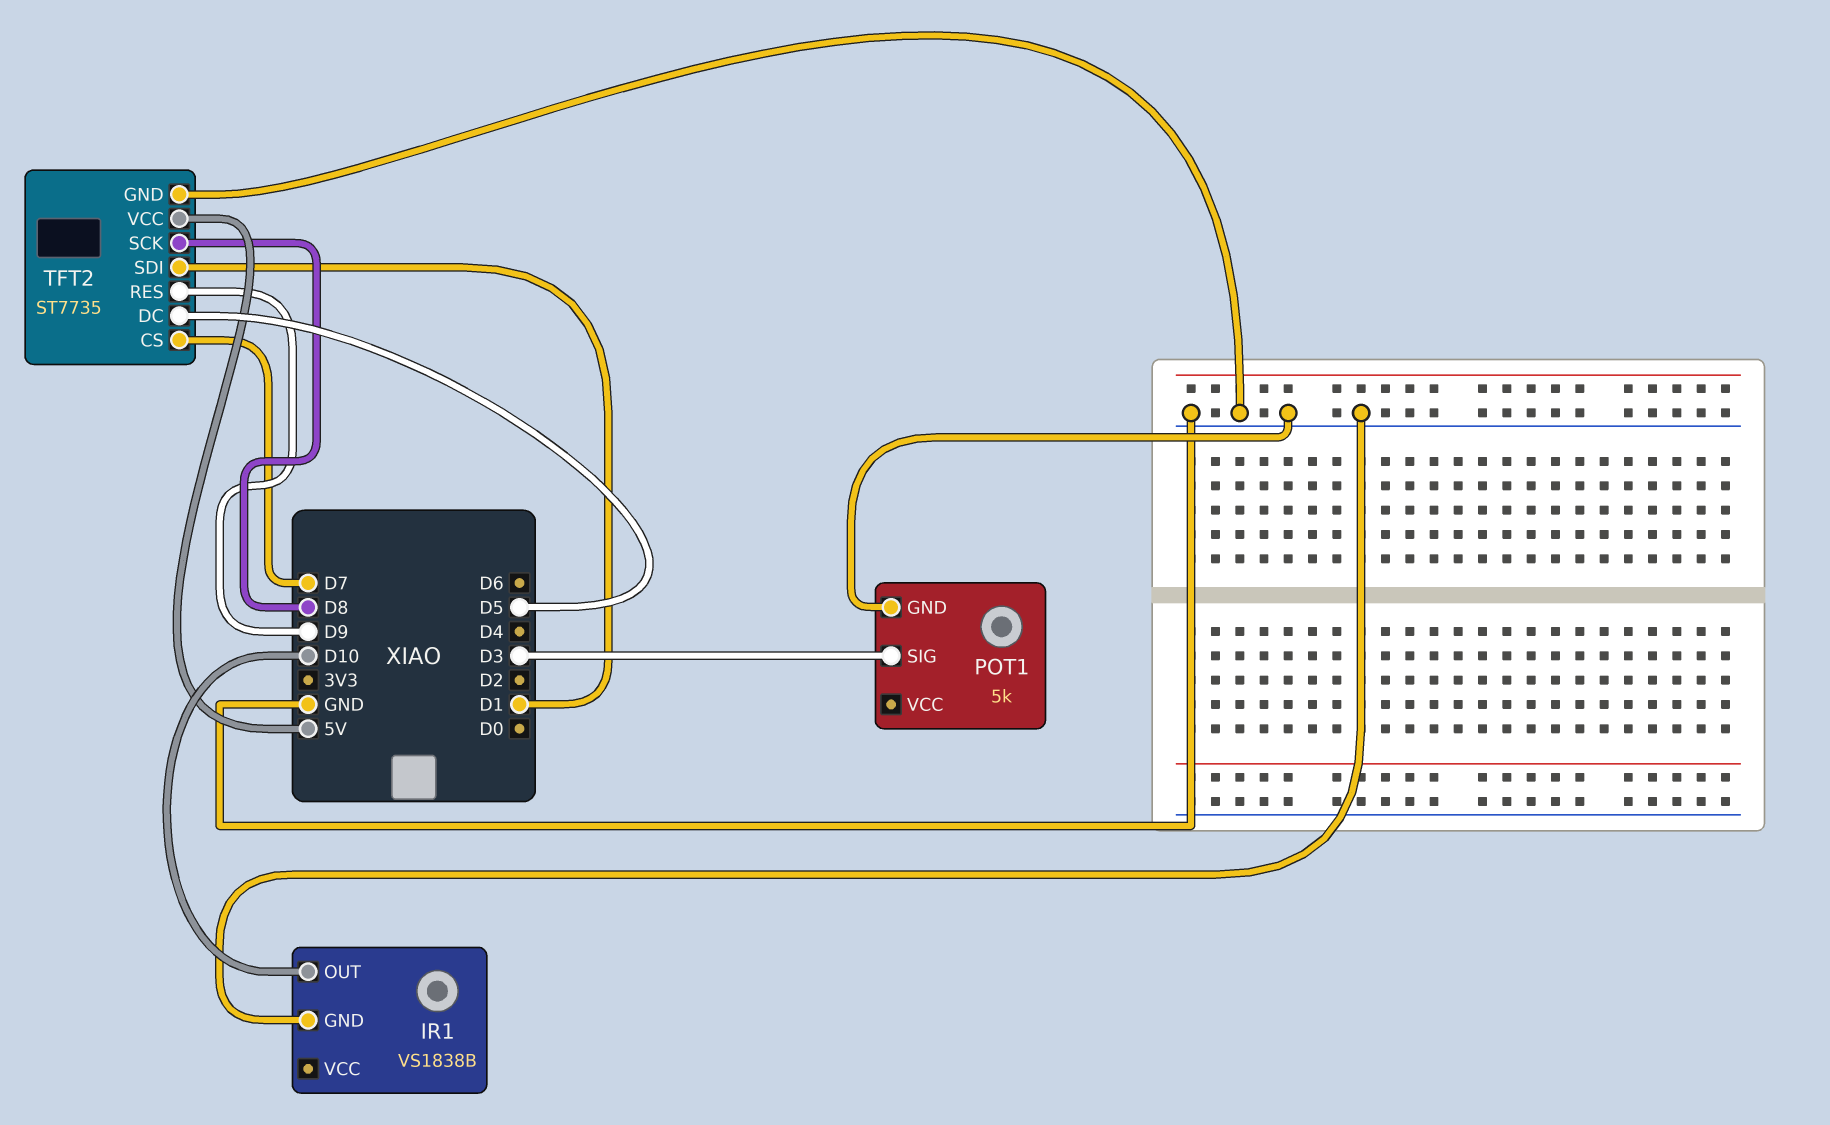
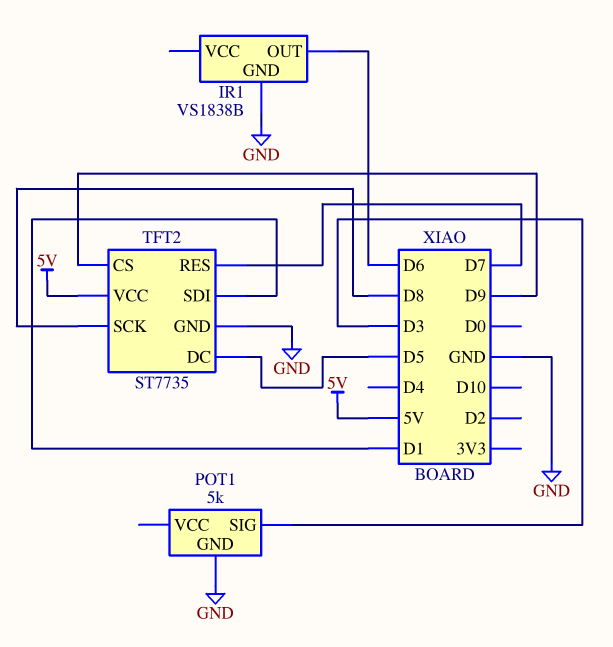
IR1 pin OUT: D10 -> D6
TFT2 pin CS: D7 -> D9
TFT2 pin RES: D9 -> D7

